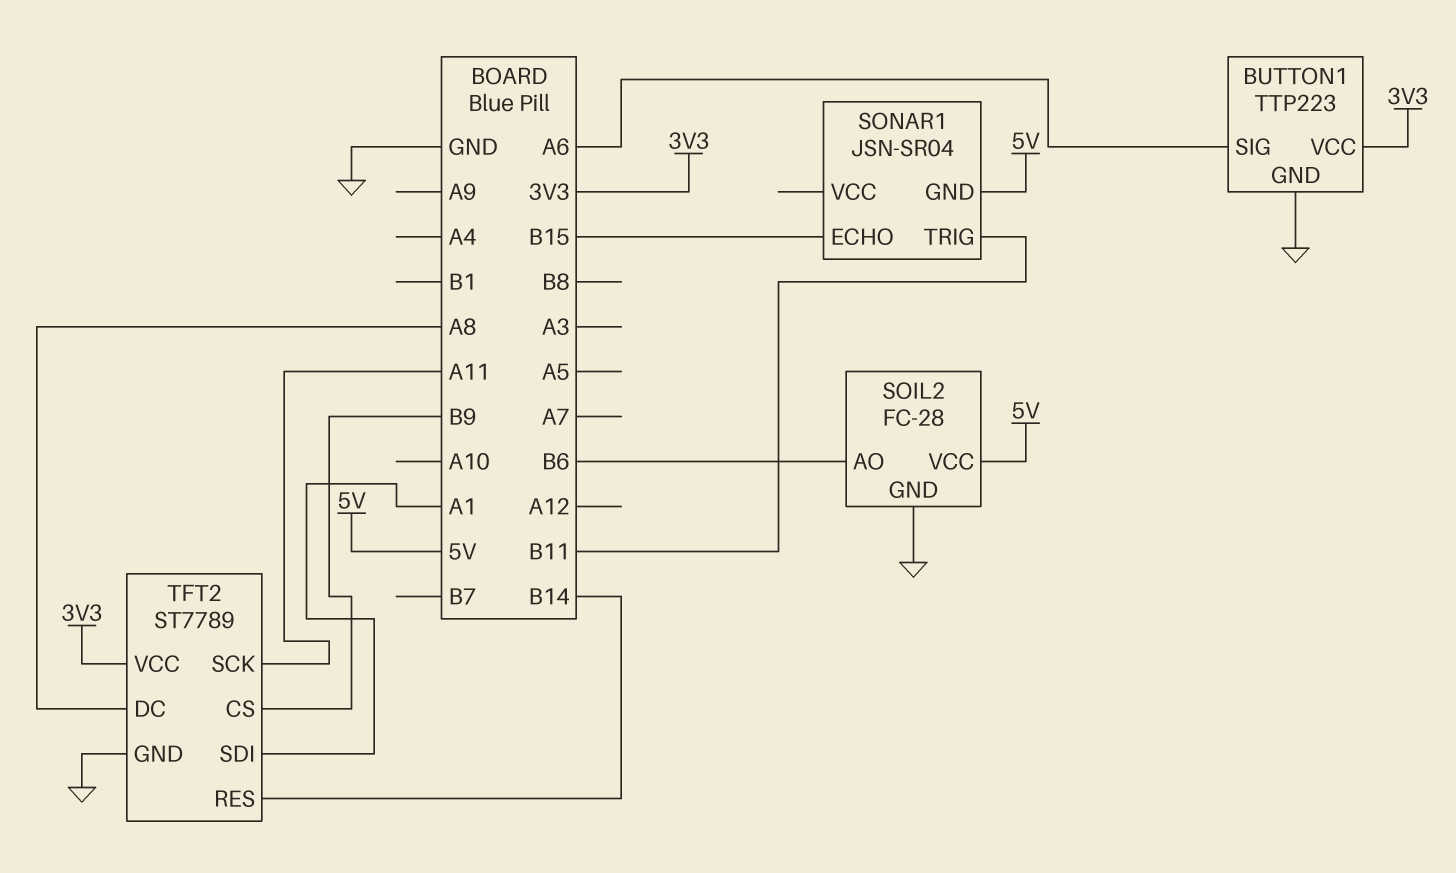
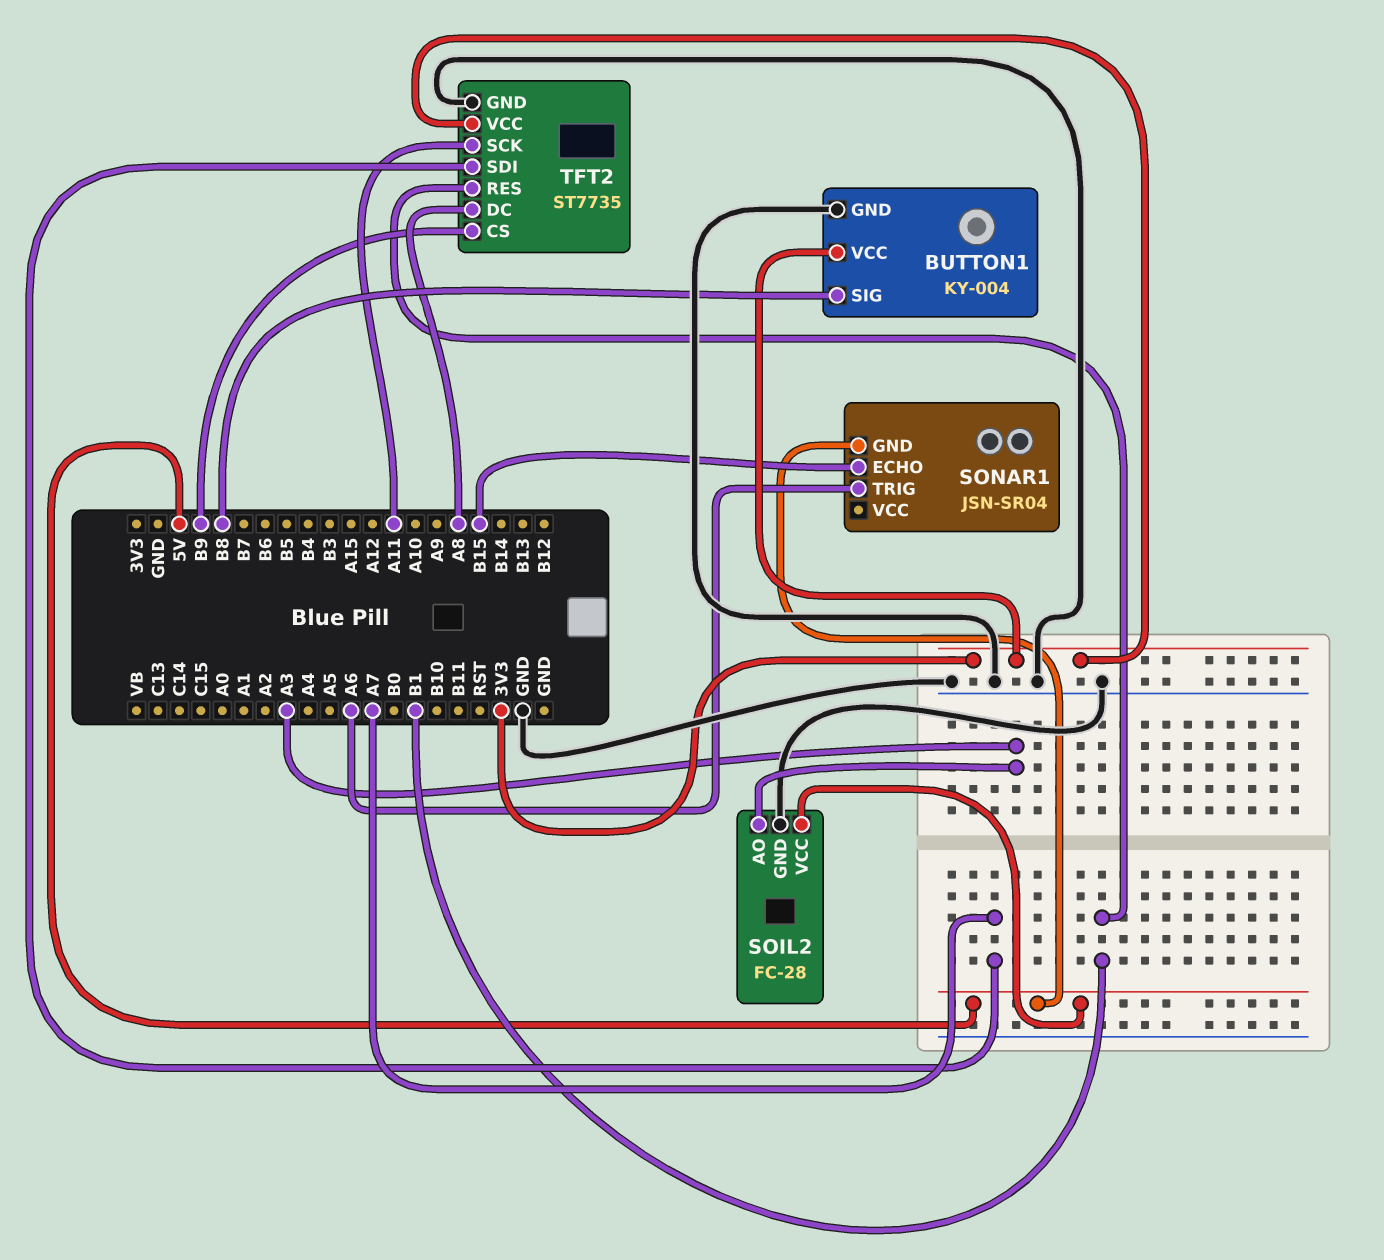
BUTTON1: TTP223 -> KY-004
BUTTON1 pin SIG: A6 -> B8
SOIL2 pin AO: B6 -> A3
SONAR1 pin TRIG: B11 -> A6
TFT2: ST7789 -> ST7735
TFT2 pin RES: B14 -> B1
TFT2 pin SDI: A1 -> A7

